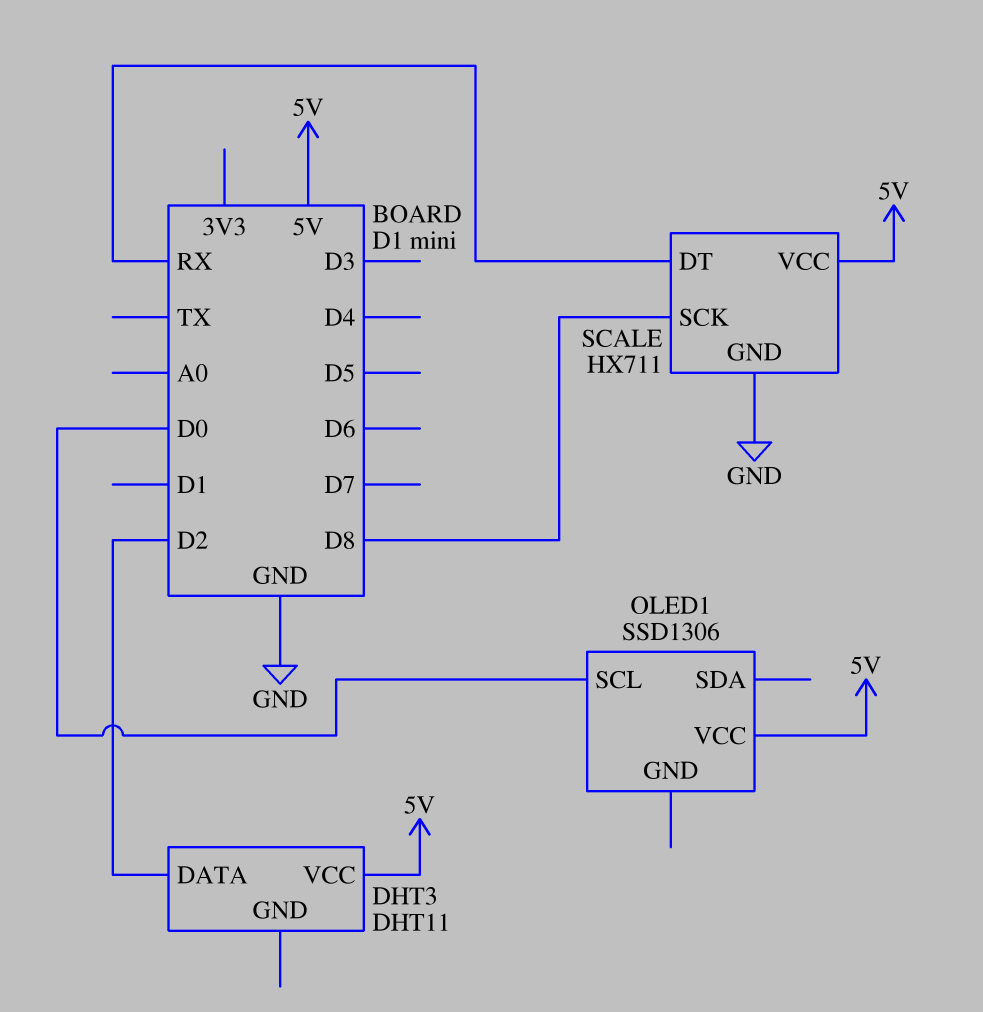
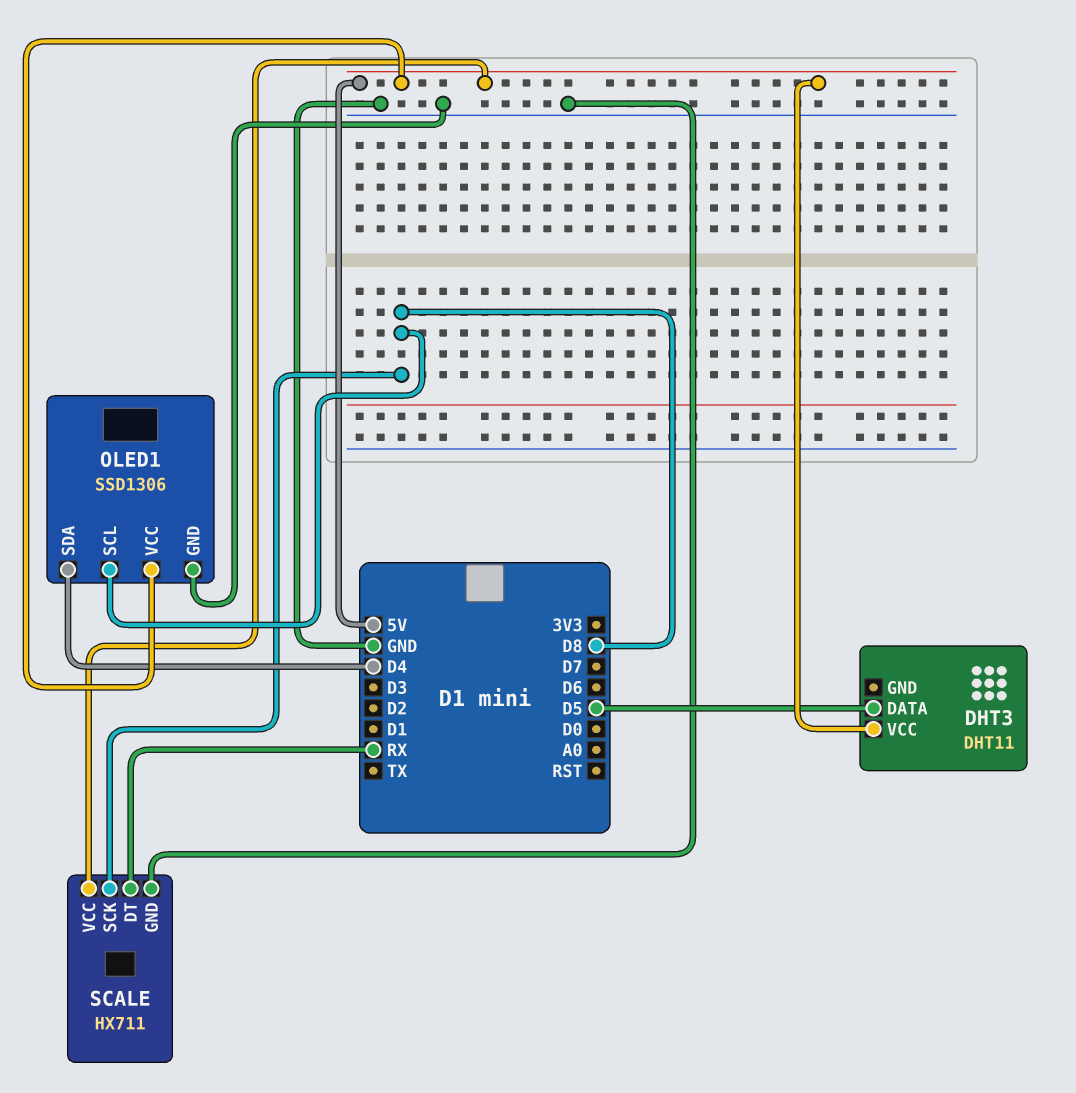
DHT3 pin DATA: D2 -> D5
OLED1 pin GND: none -> GND
OLED1 pin SCL: D0 -> D8
OLED1 pin SDA: none -> D4

